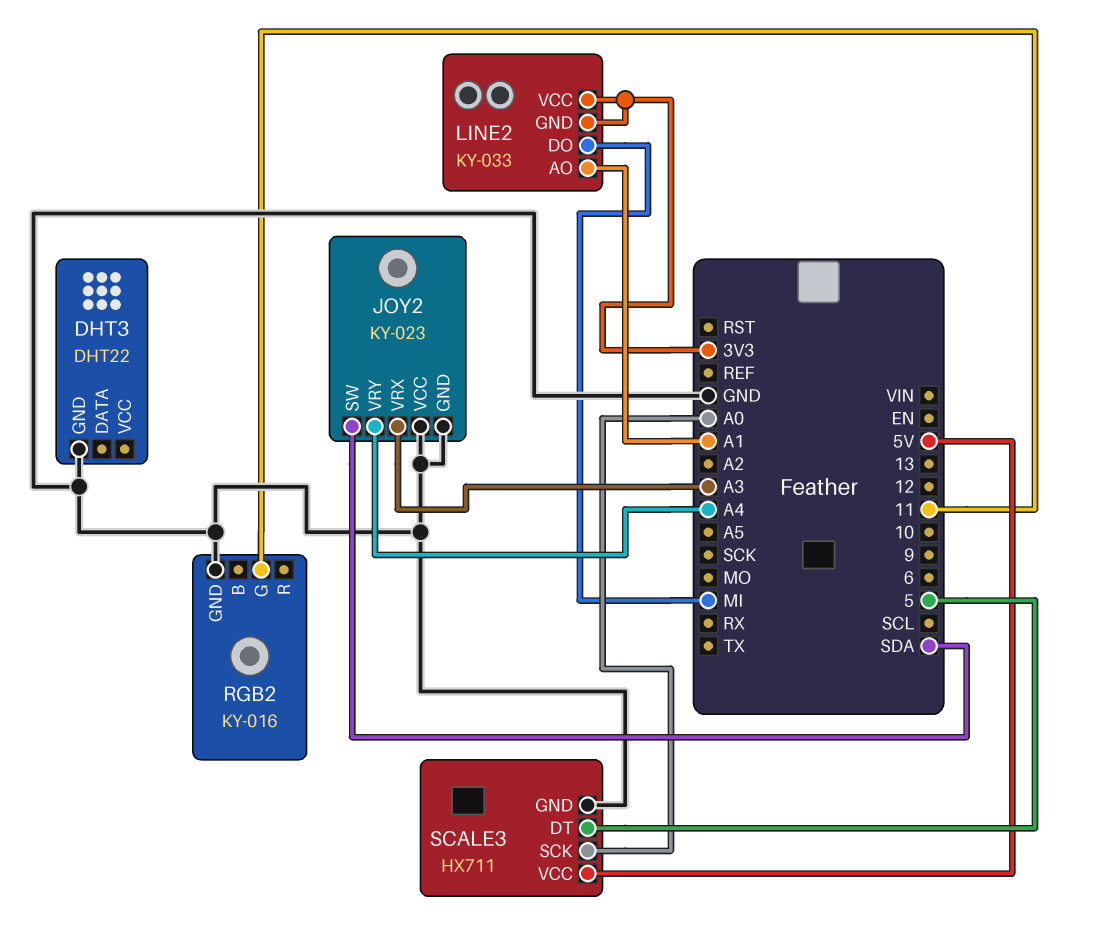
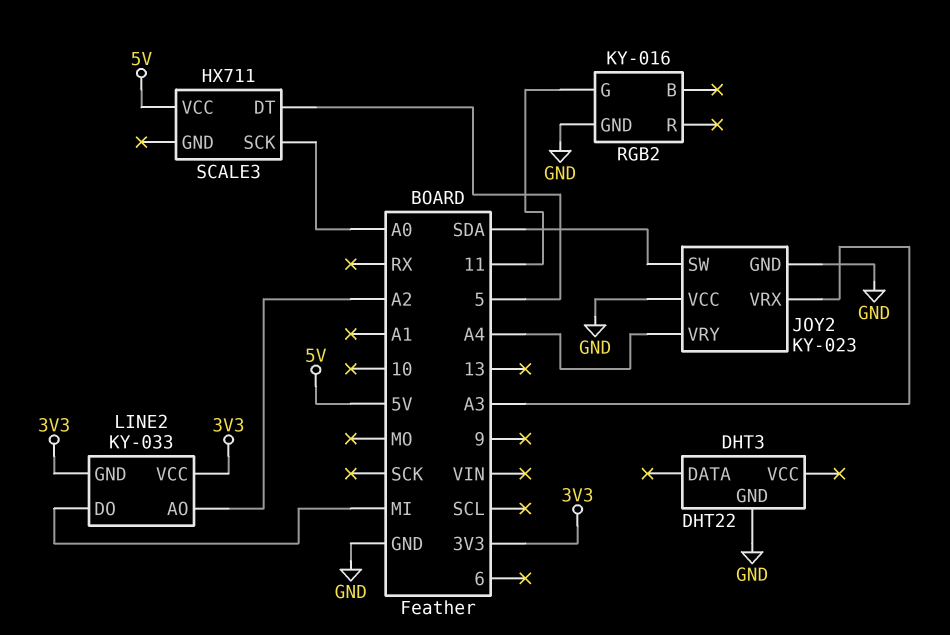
LINE2 pin AO: A1 -> A2
SCALE3 pin GND: GND -> none

